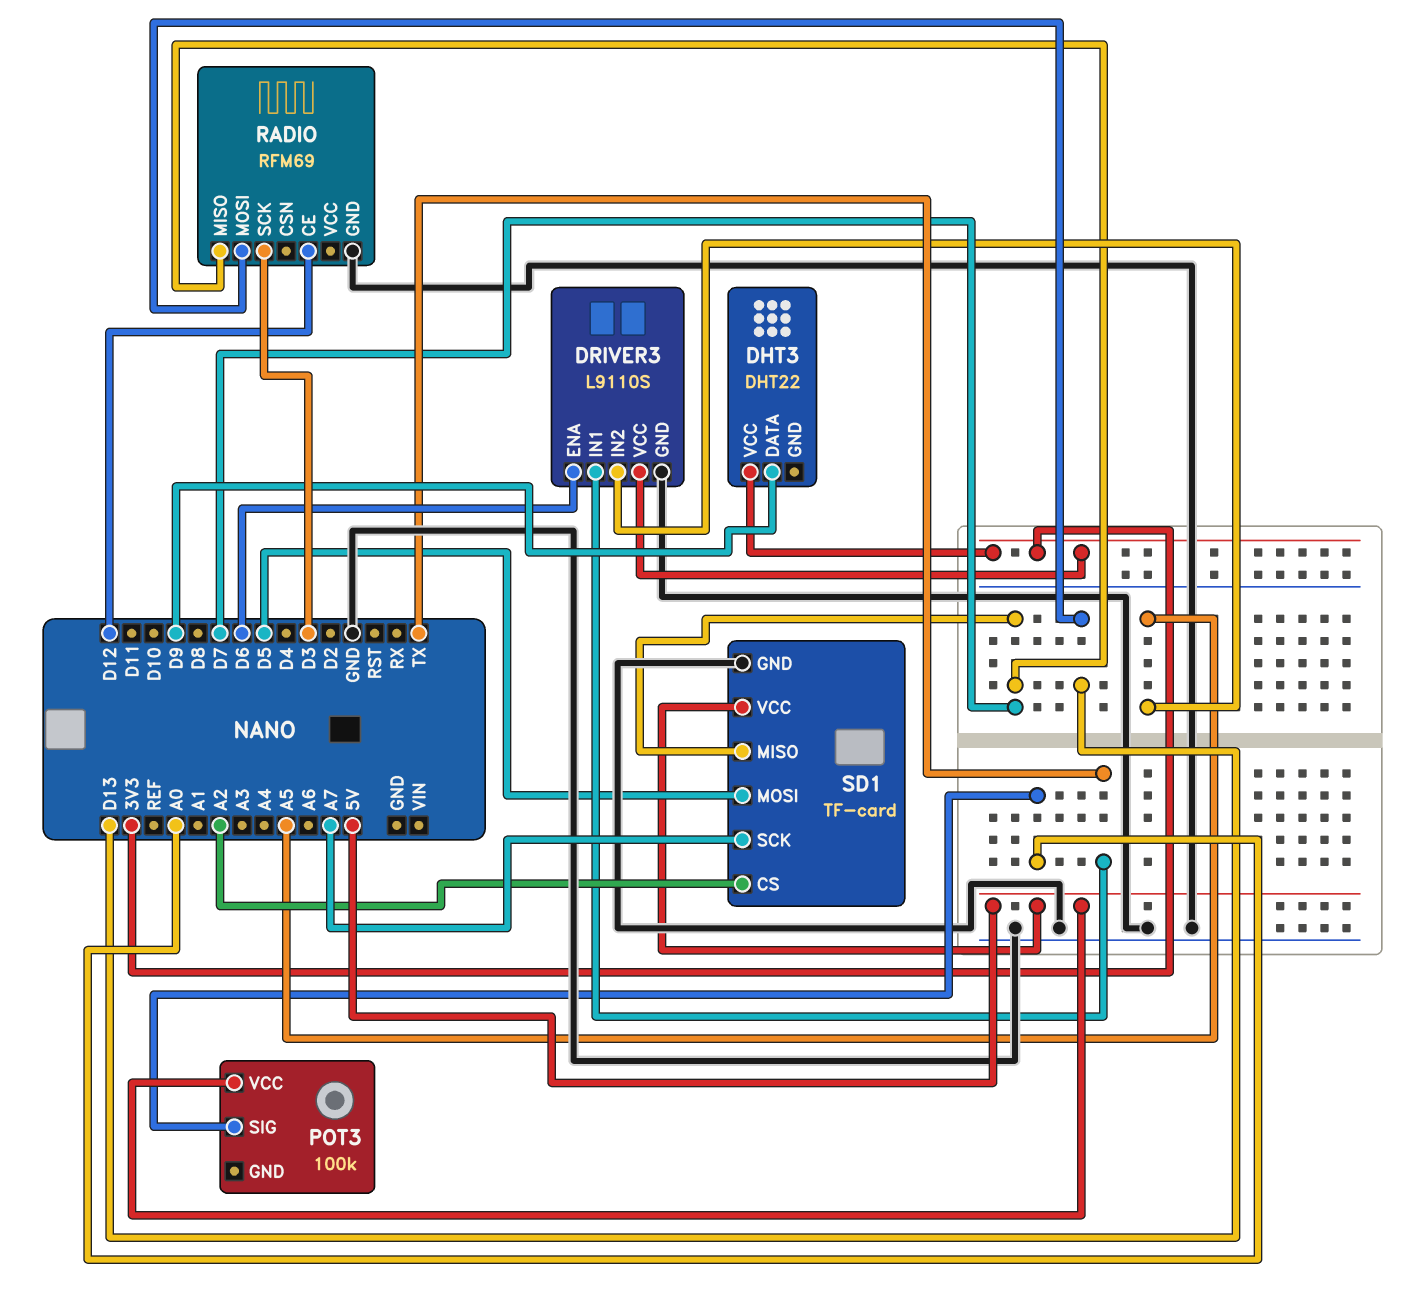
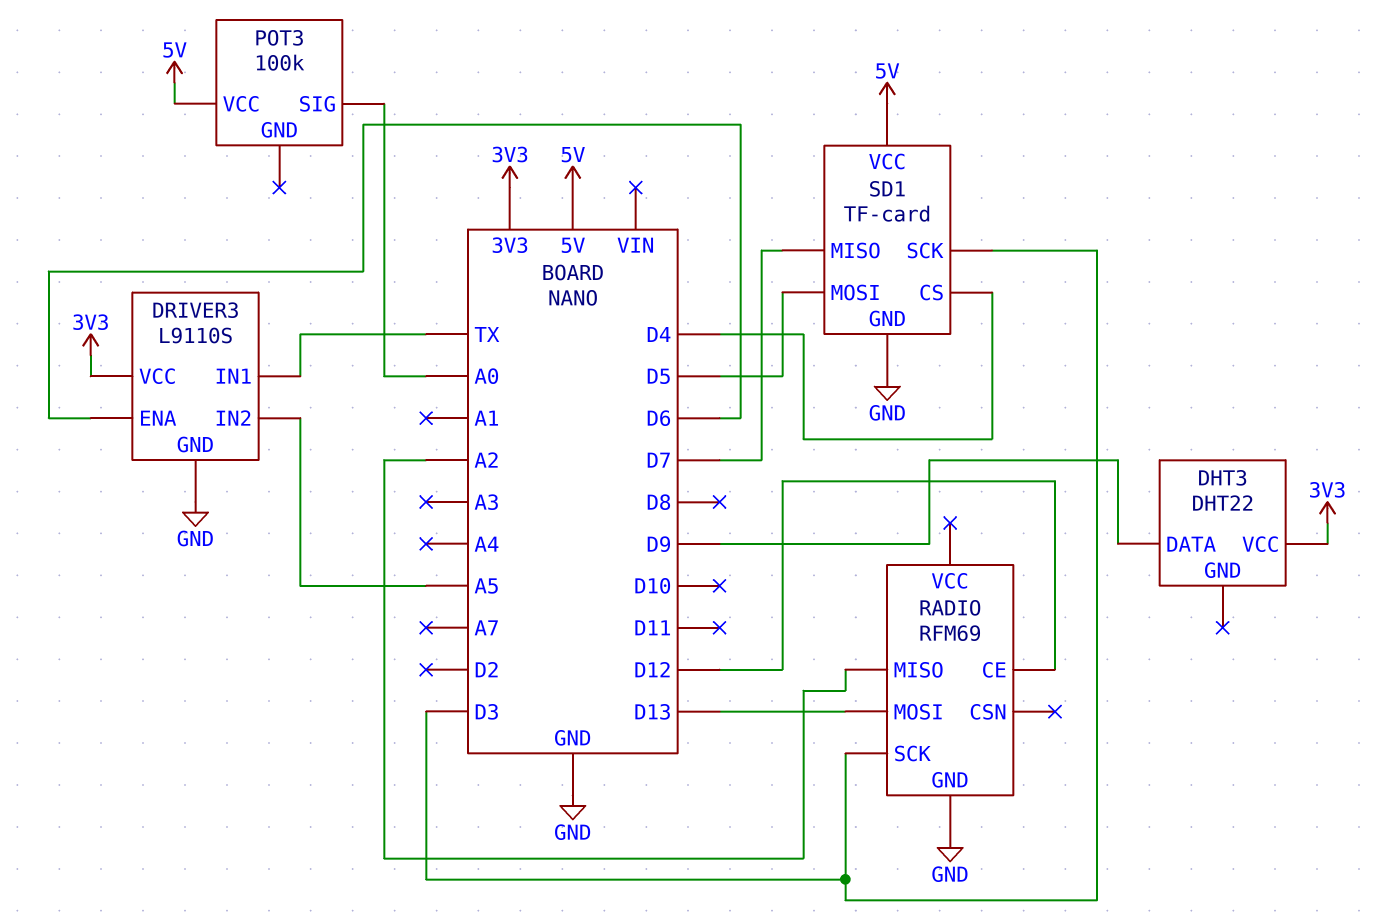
RADIO pin MISO: D7 -> A2
SD1 pin CS: A2 -> D4
SD1 pin SCK: A7 -> D3

